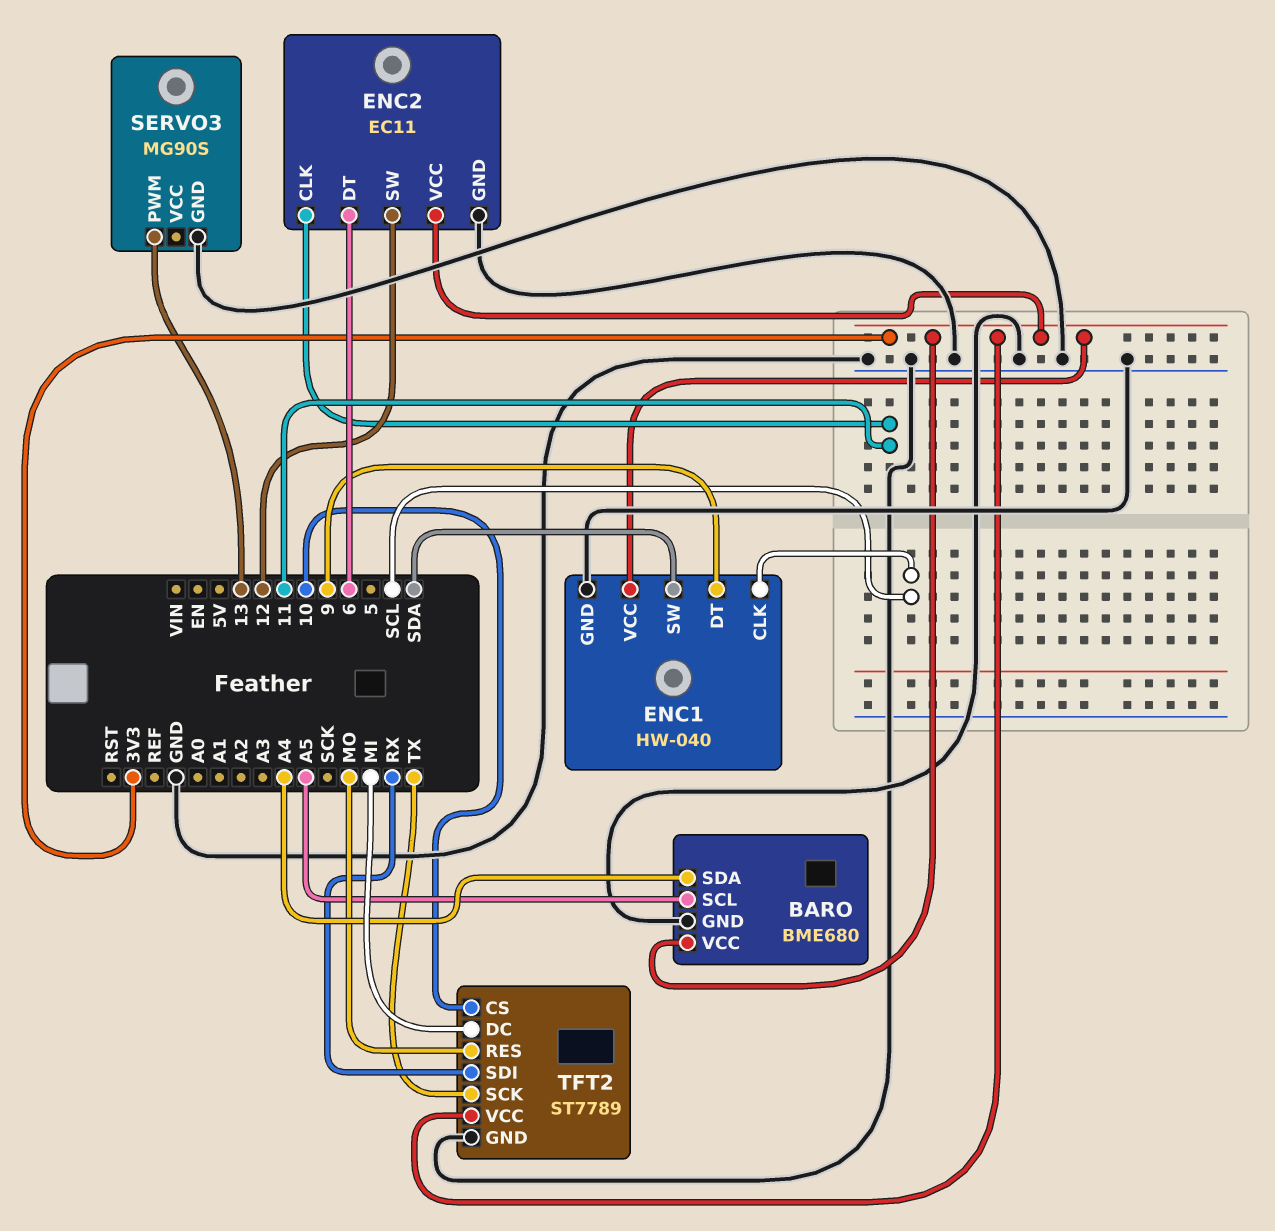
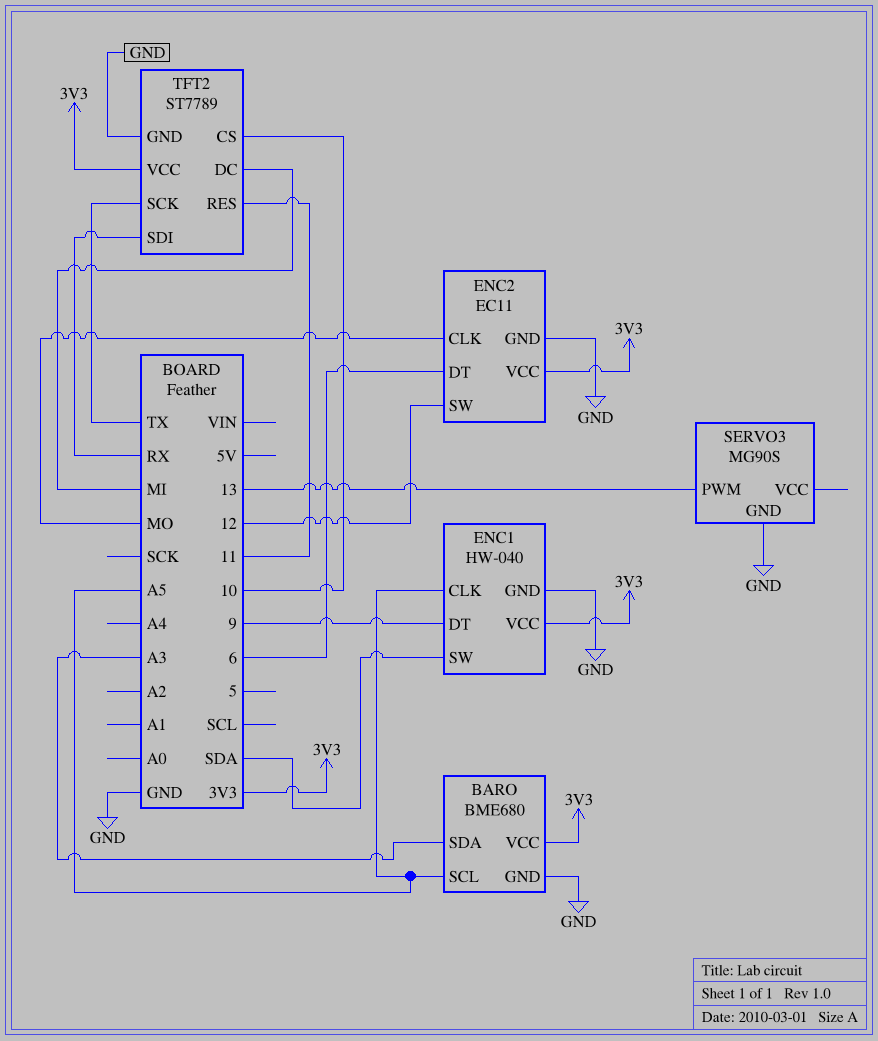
BARO pin SDA: A4 -> A3
ENC1 pin CLK: SCL -> A5
ENC2 pin CLK: 11 -> MO
TFT2 pin RES: MO -> 11

